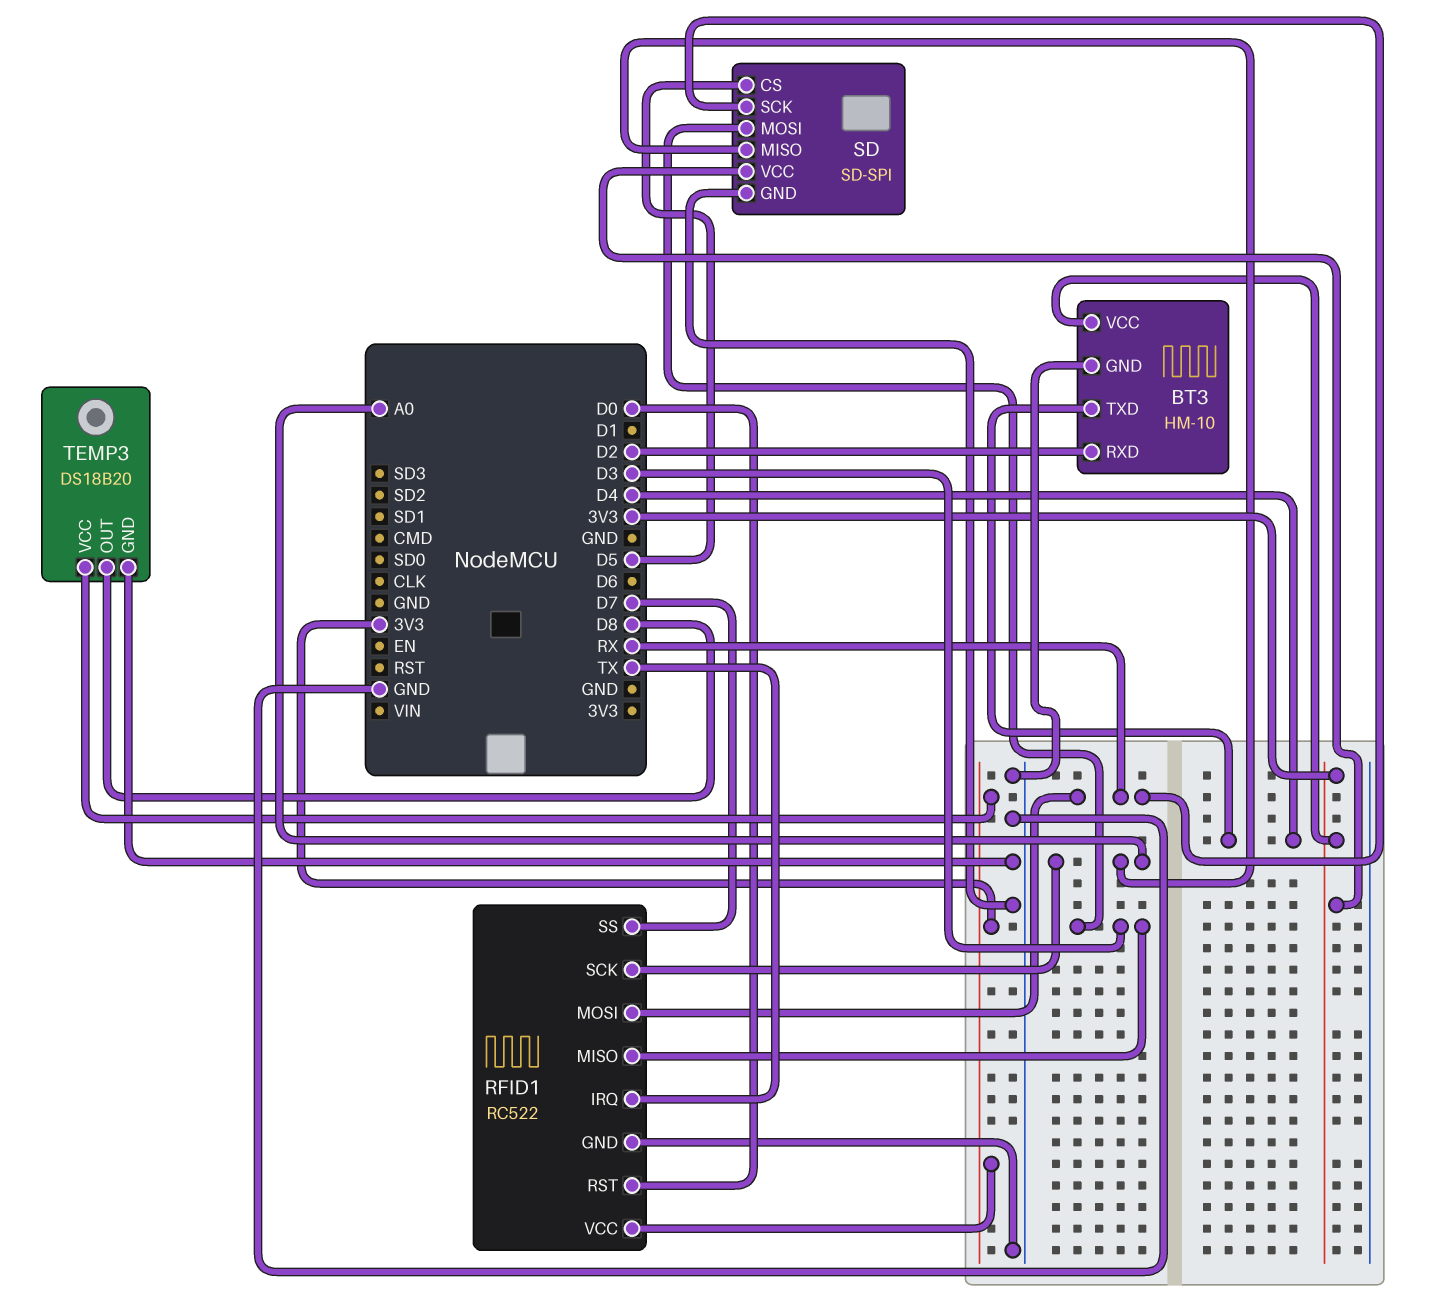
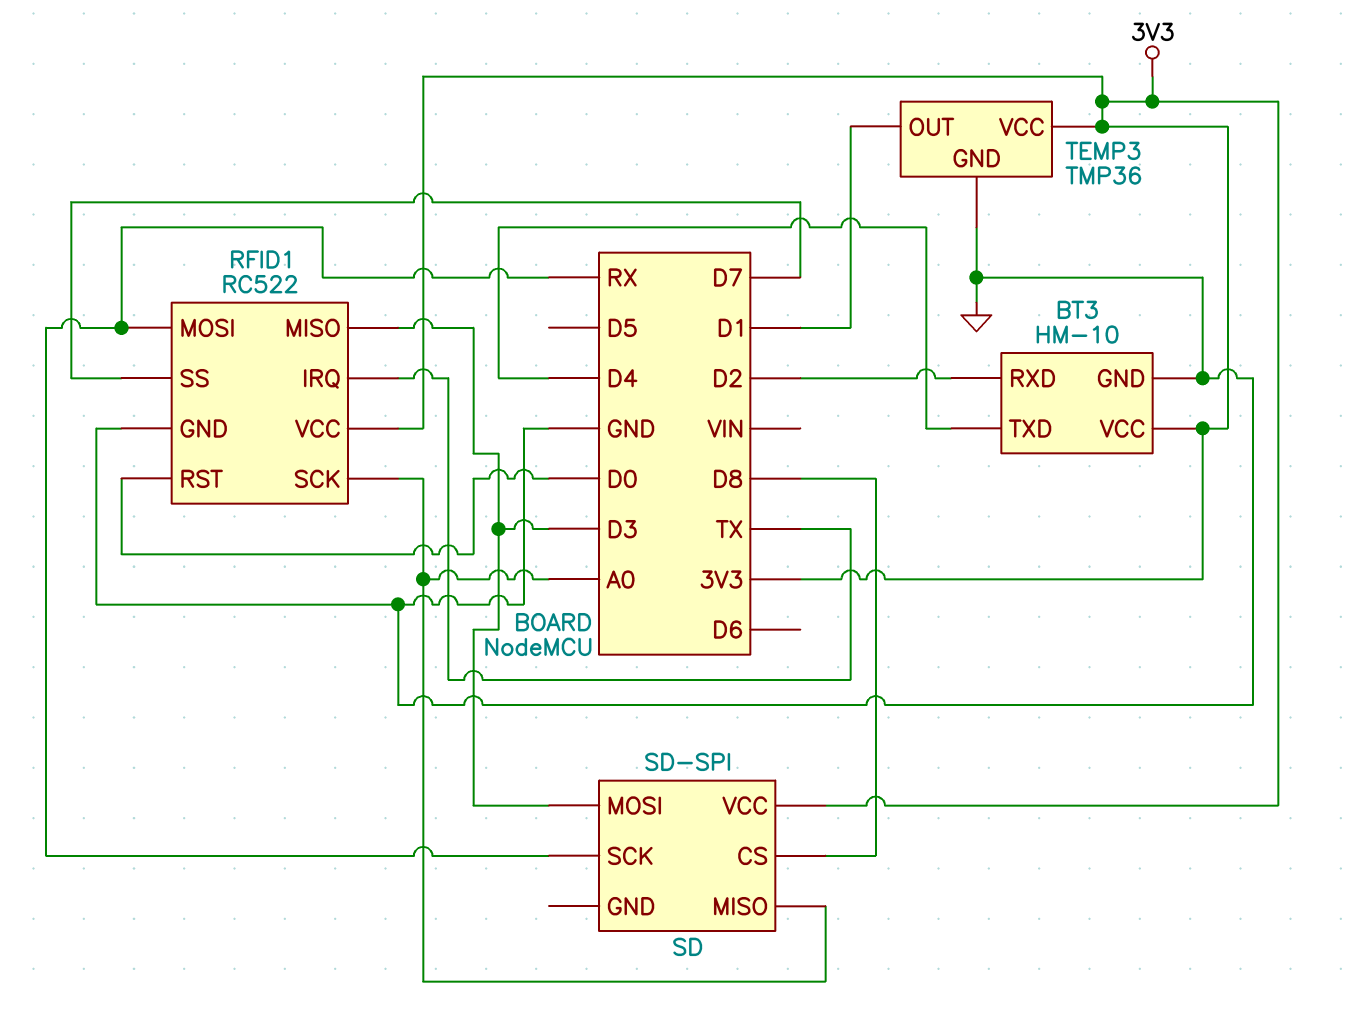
SD pin CS: D5 -> D8
SD pin GND: GND -> none
TEMP3: DS18B20 -> TMP36
TEMP3 pin OUT: D8 -> D1

